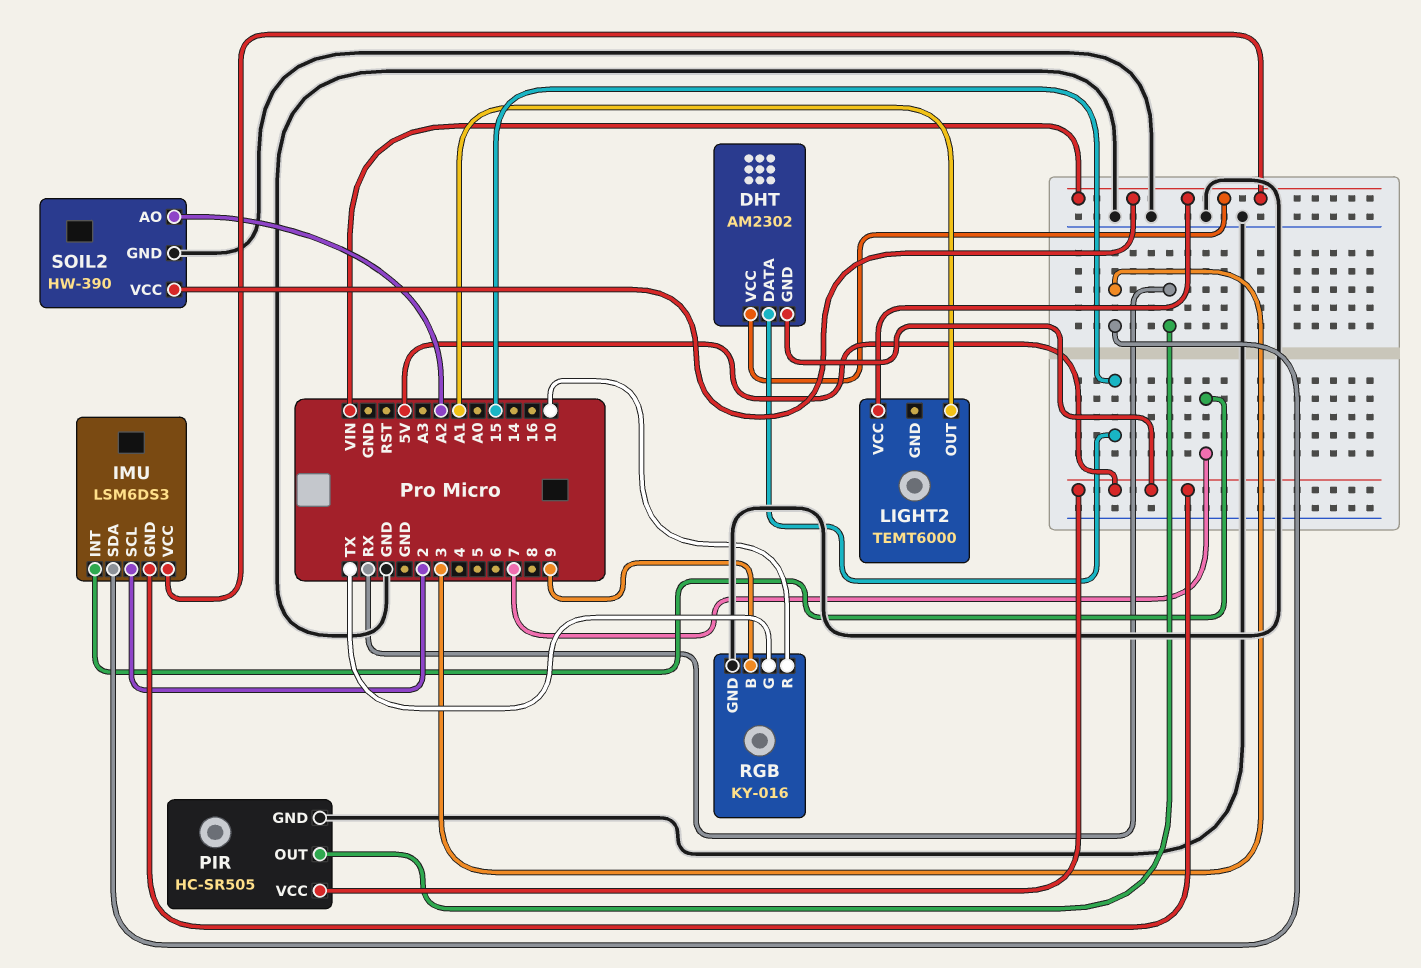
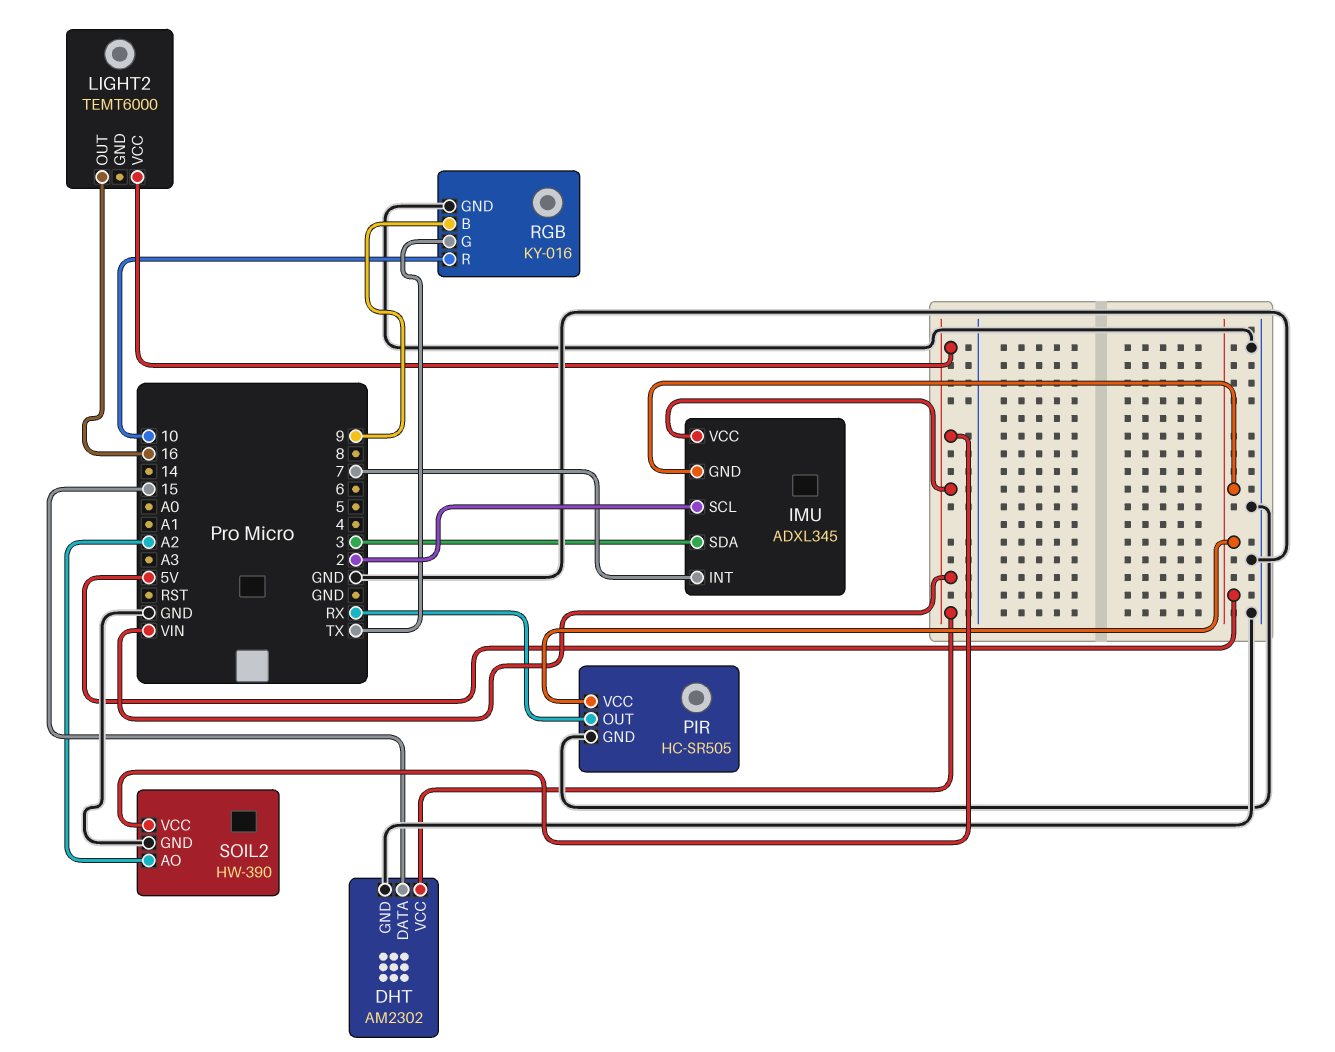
DHT pin GND: 5V -> GND
IMU: LSM6DS3 -> ADXL345
LIGHT2 pin OUT: A1 -> 16

